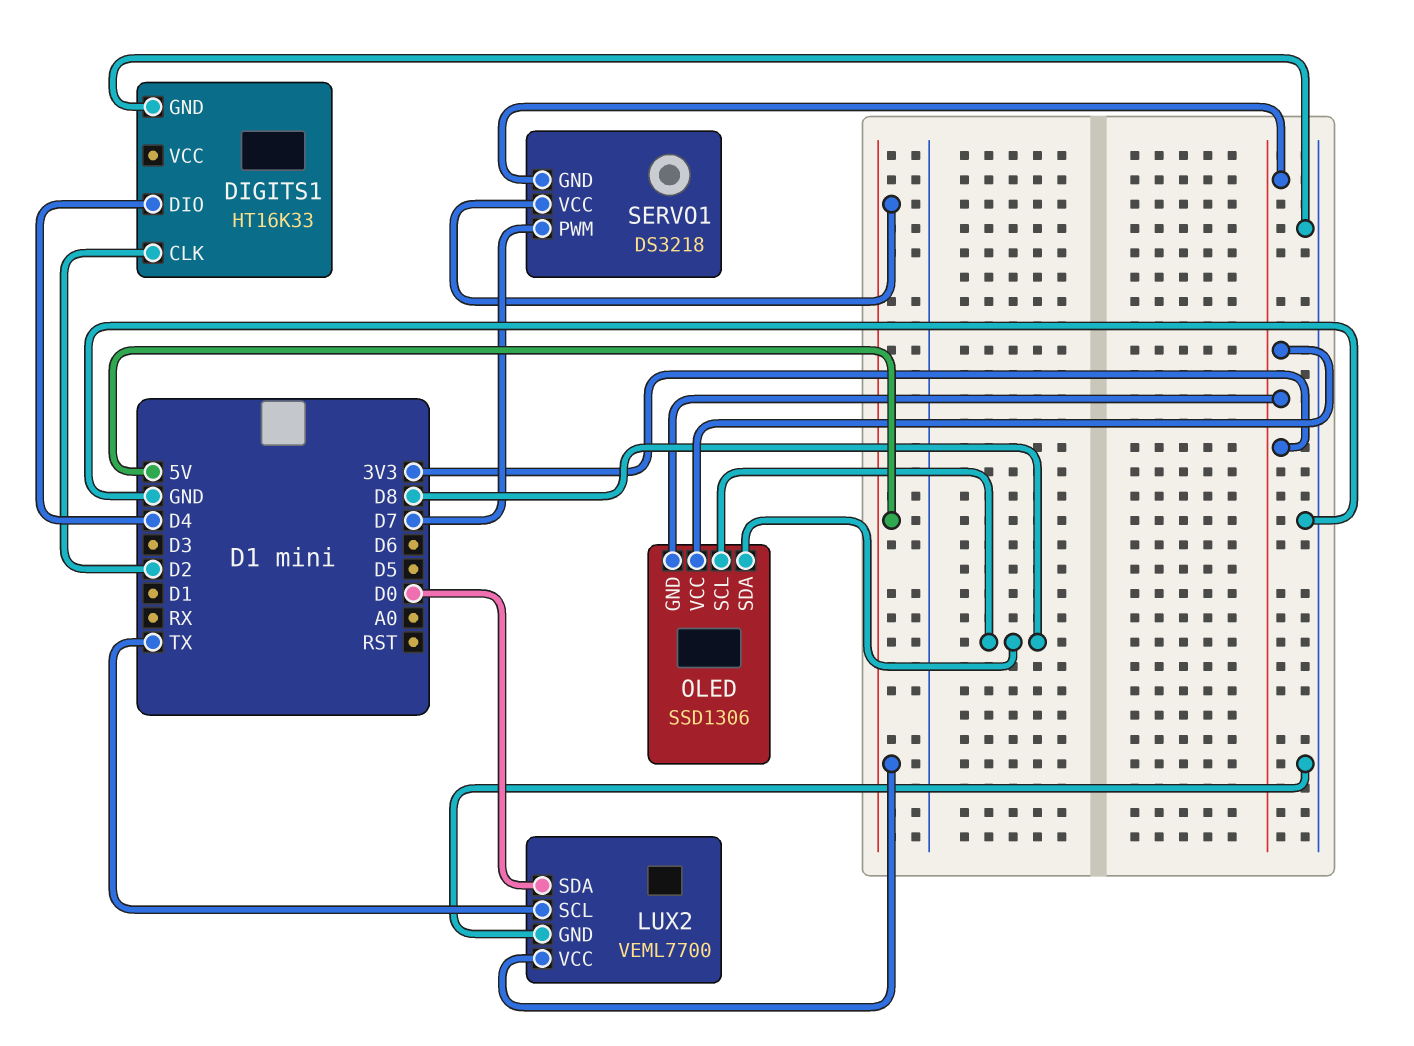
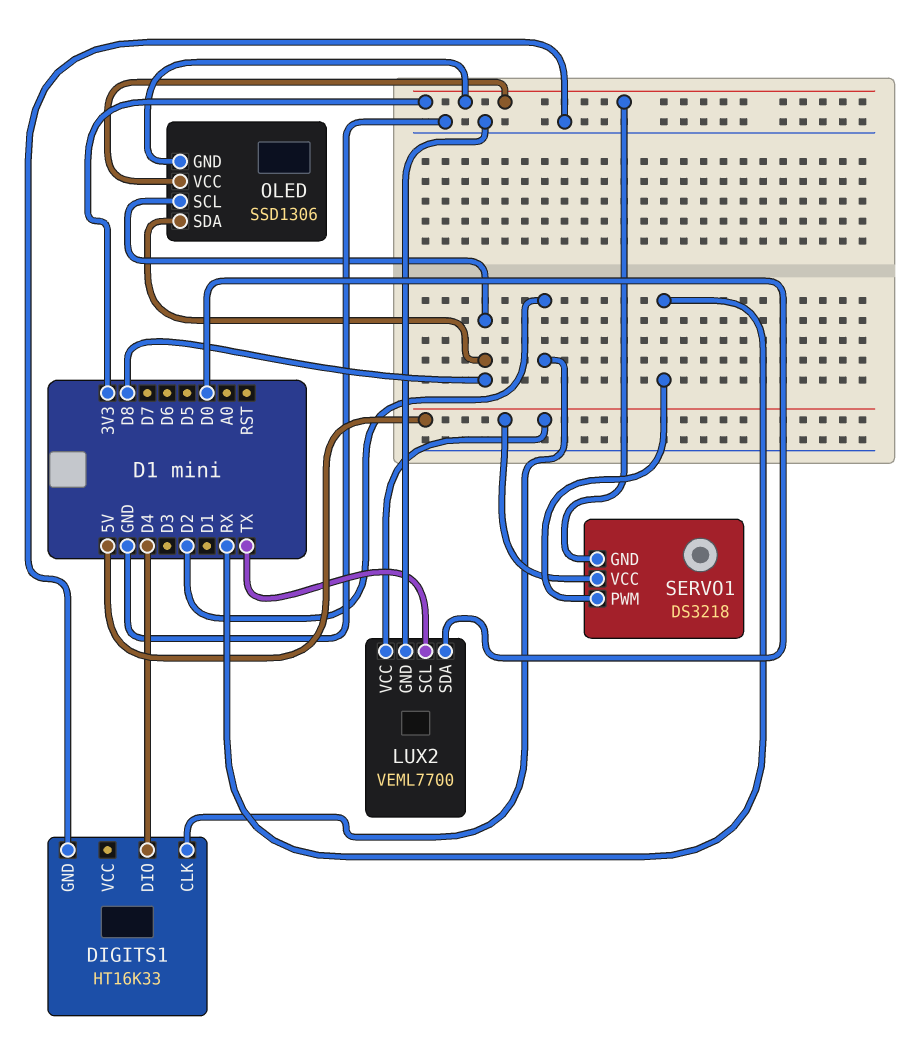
SERVO1 pin PWM: D7 -> RX

